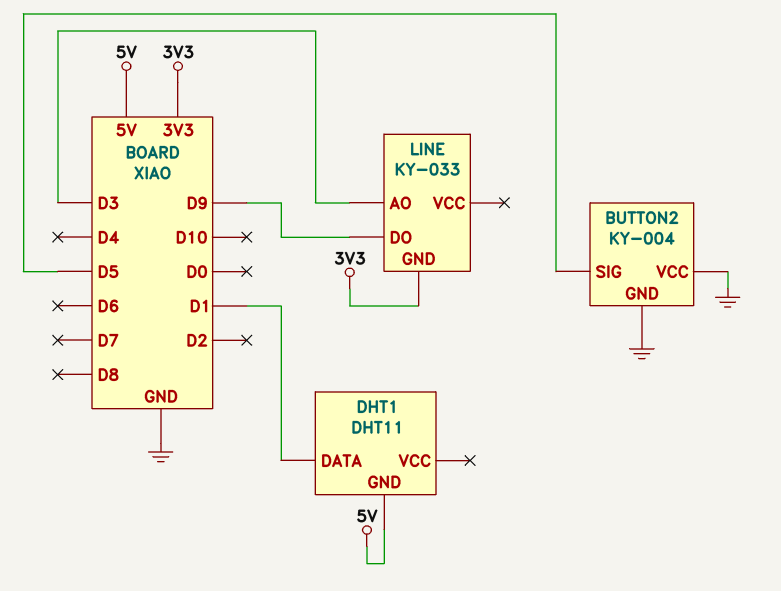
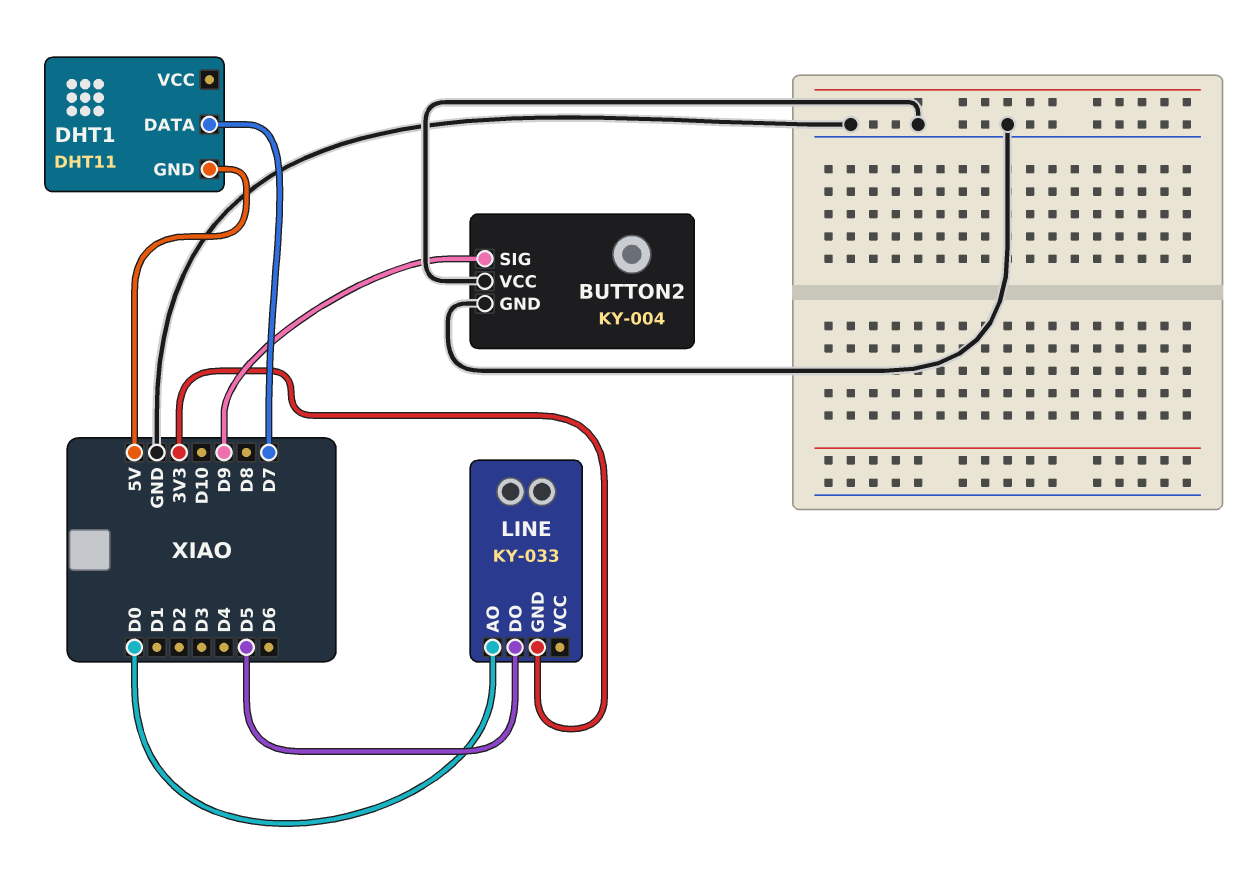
BUTTON2 pin SIG: D5 -> D9
DHT1 pin DATA: D1 -> D7
LINE pin AO: D3 -> D0
LINE pin DO: D9 -> D5

